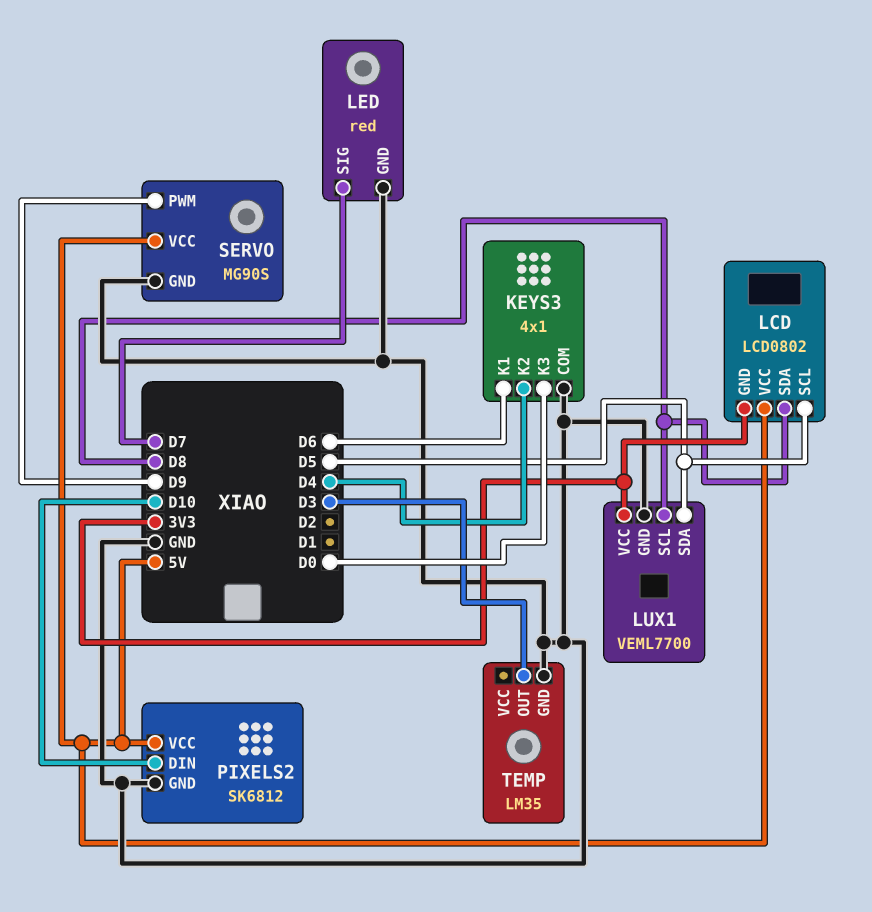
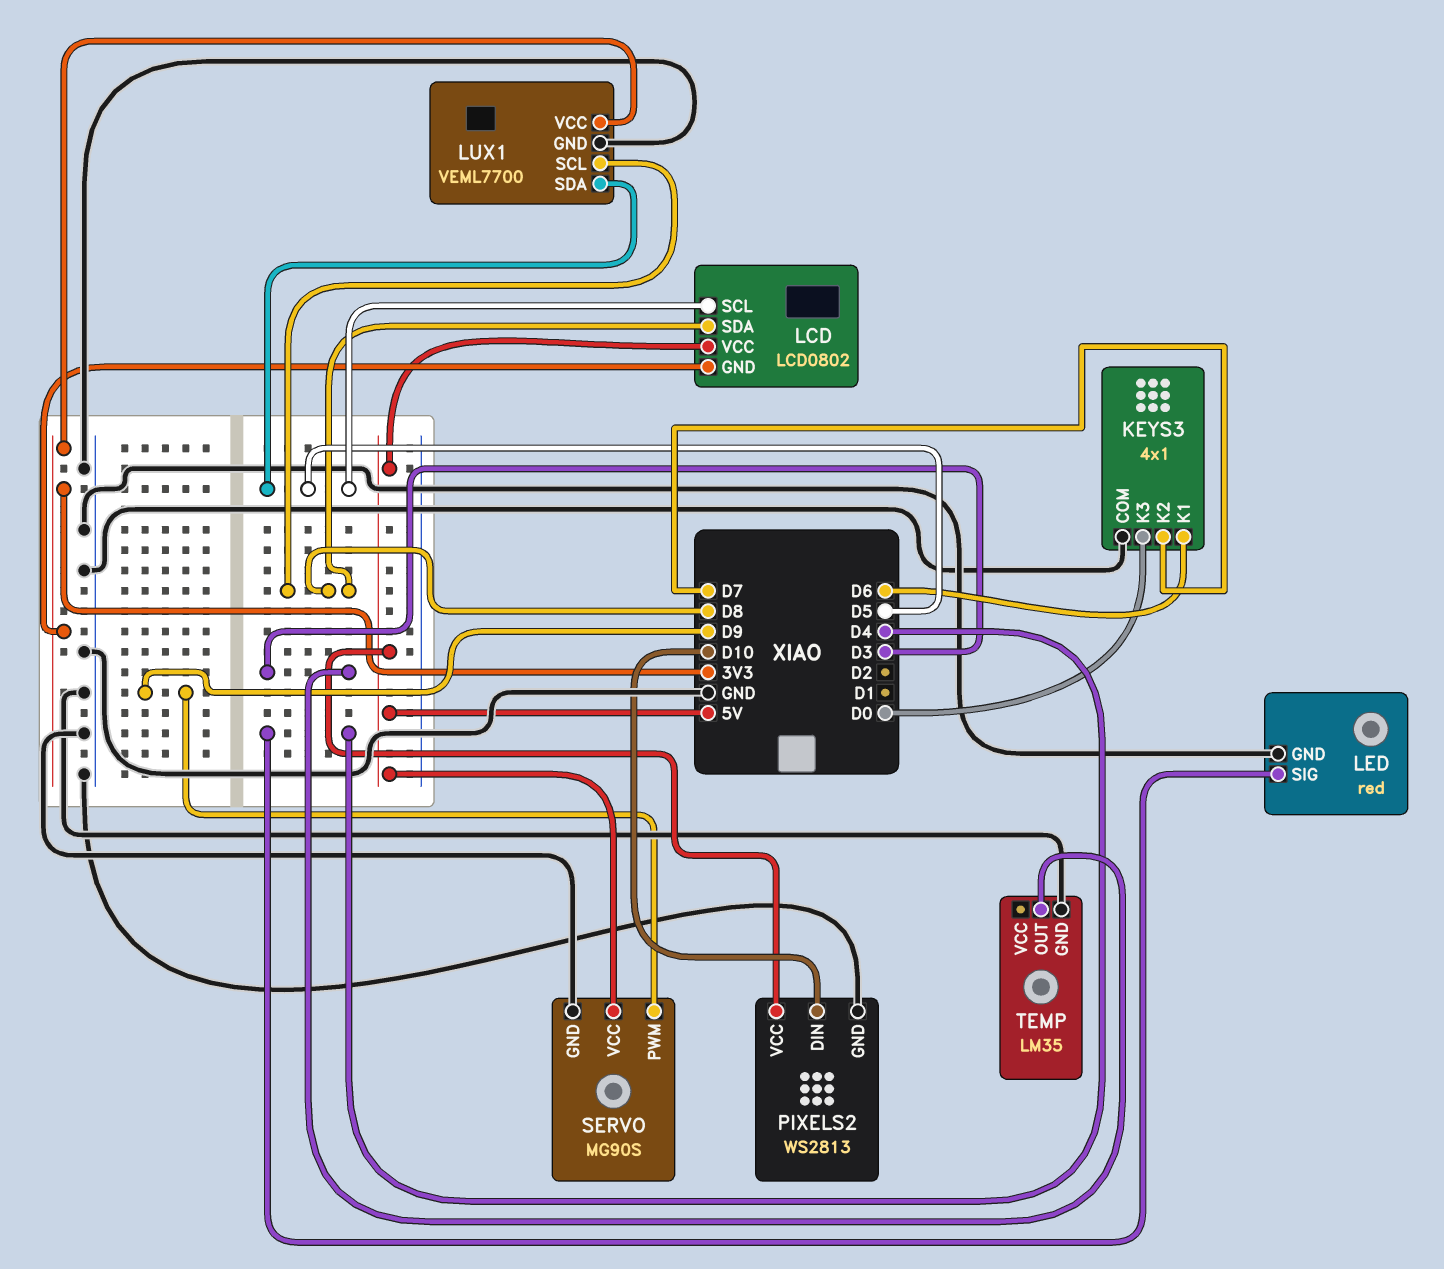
KEYS3 pin K2: D4 -> D7
LED pin SIG: D7 -> D4
PIXELS2: SK6812 -> WS2813

